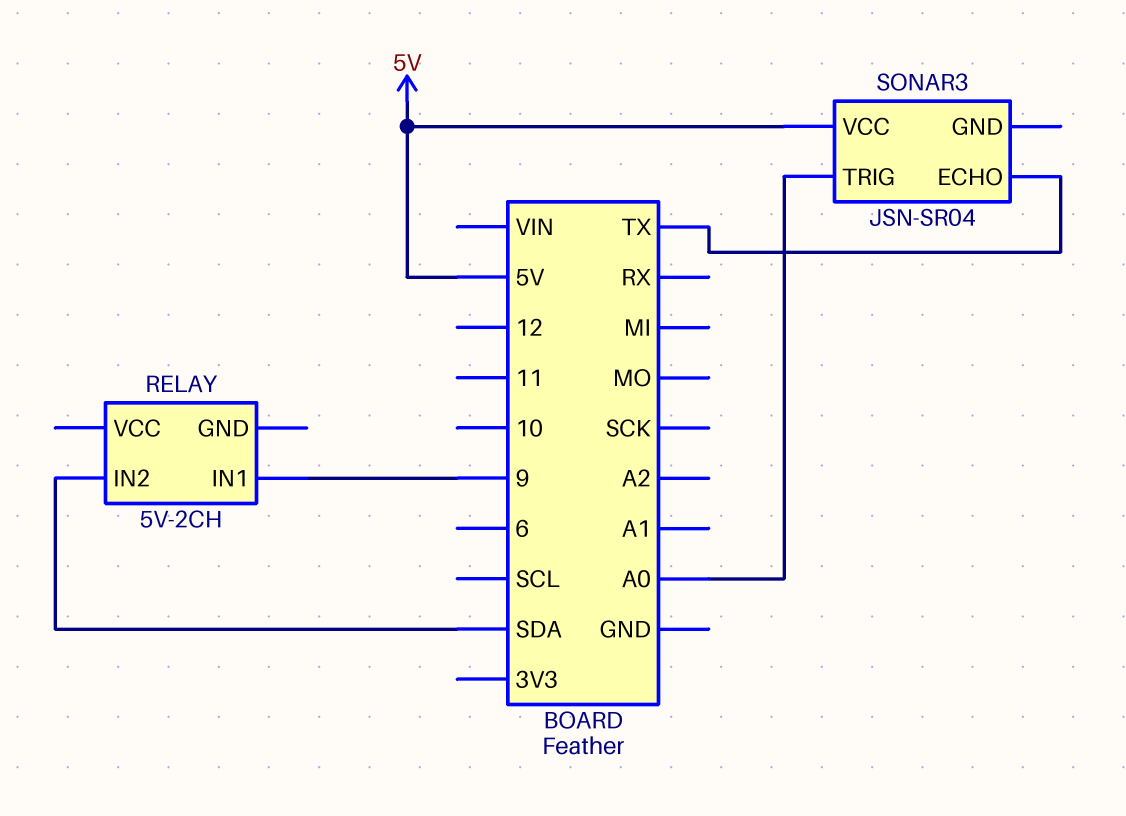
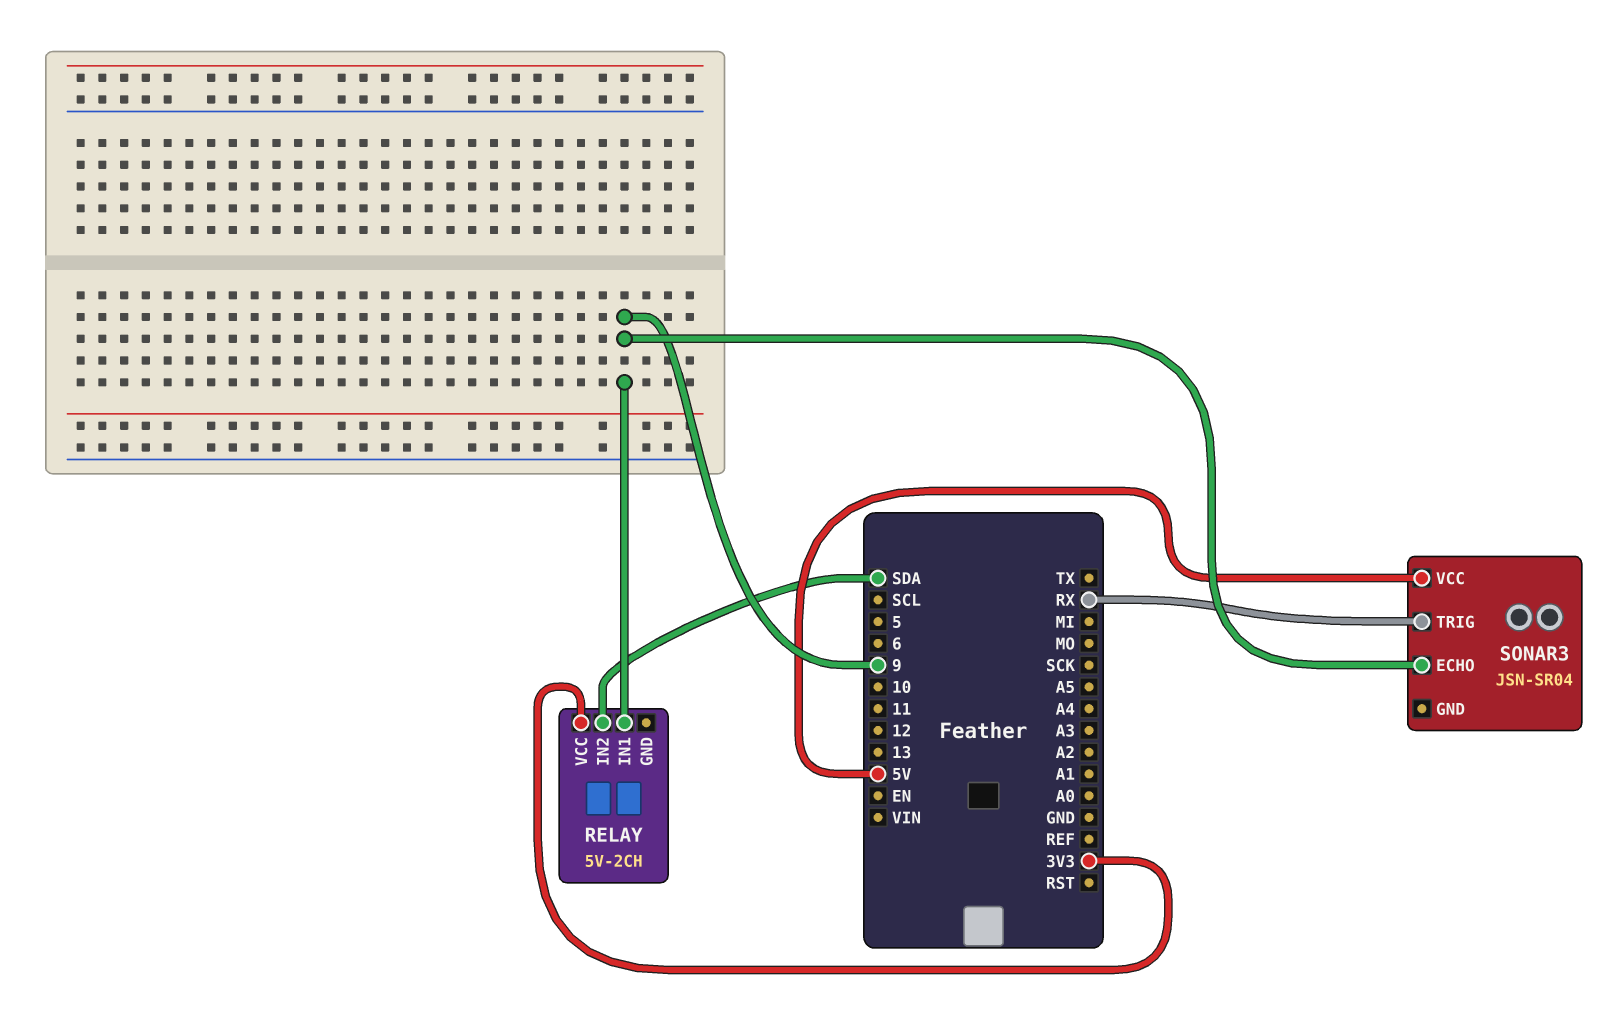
RELAY pin VCC: none -> 3V3
SONAR3 pin ECHO: TX -> 9
SONAR3 pin TRIG: A0 -> RX

